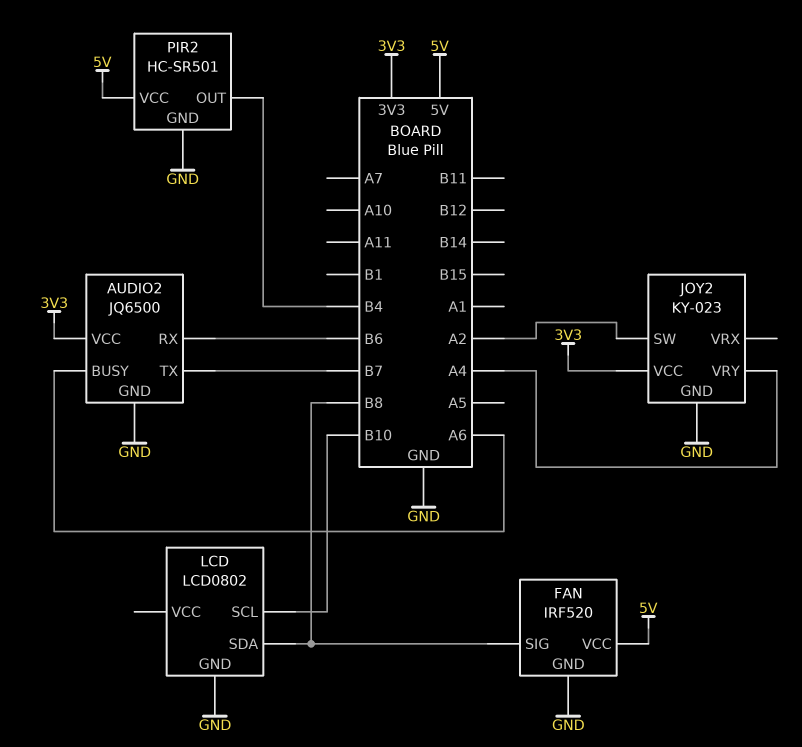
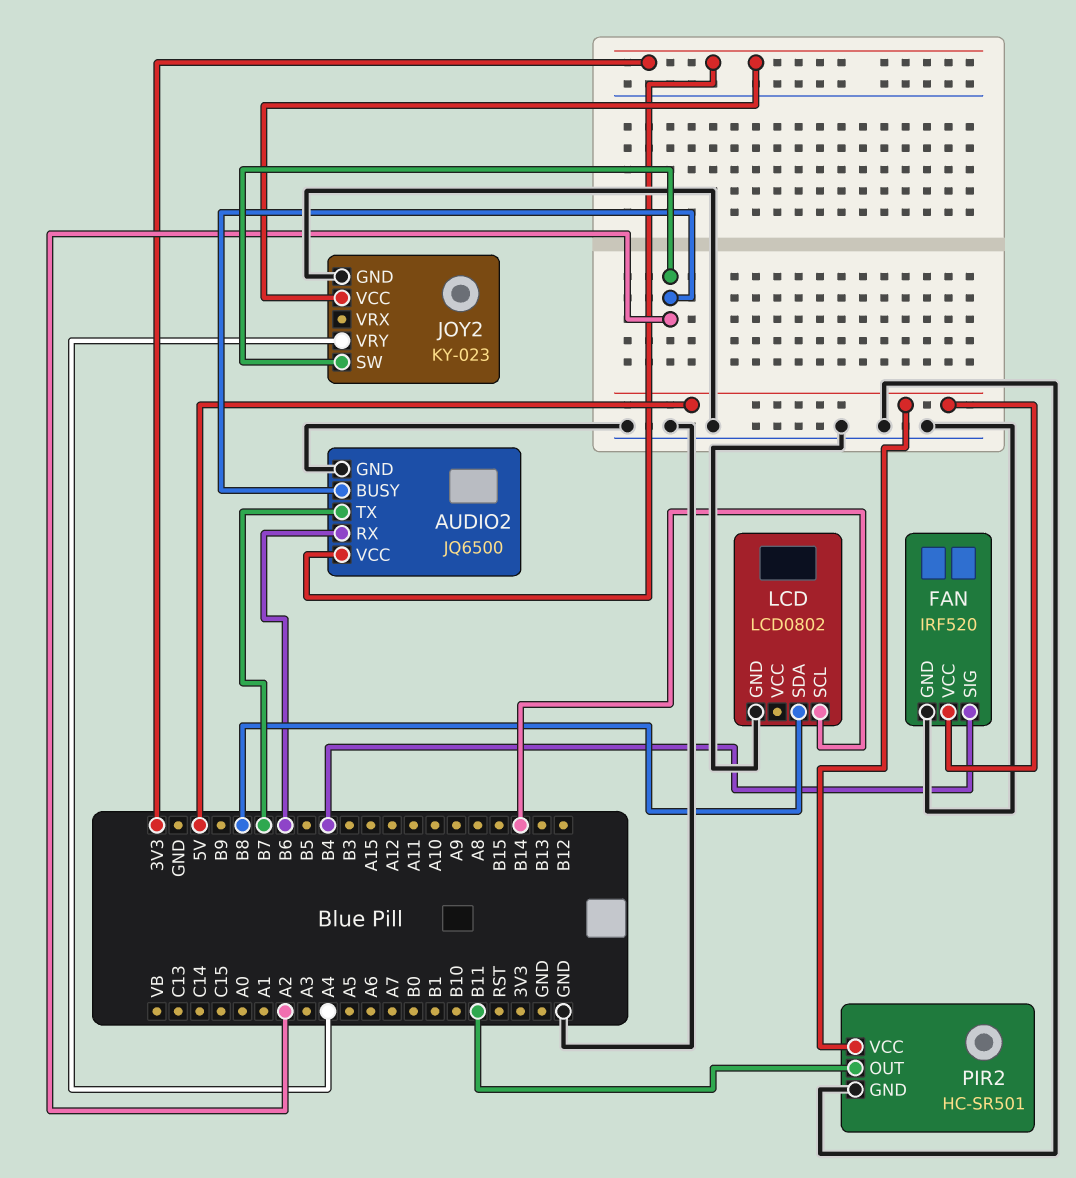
AUDIO2 pin BUSY: A6 -> A2
FAN pin SIG: B8 -> B4
LCD pin SCL: B10 -> B14
PIR2 pin OUT: B4 -> B11

